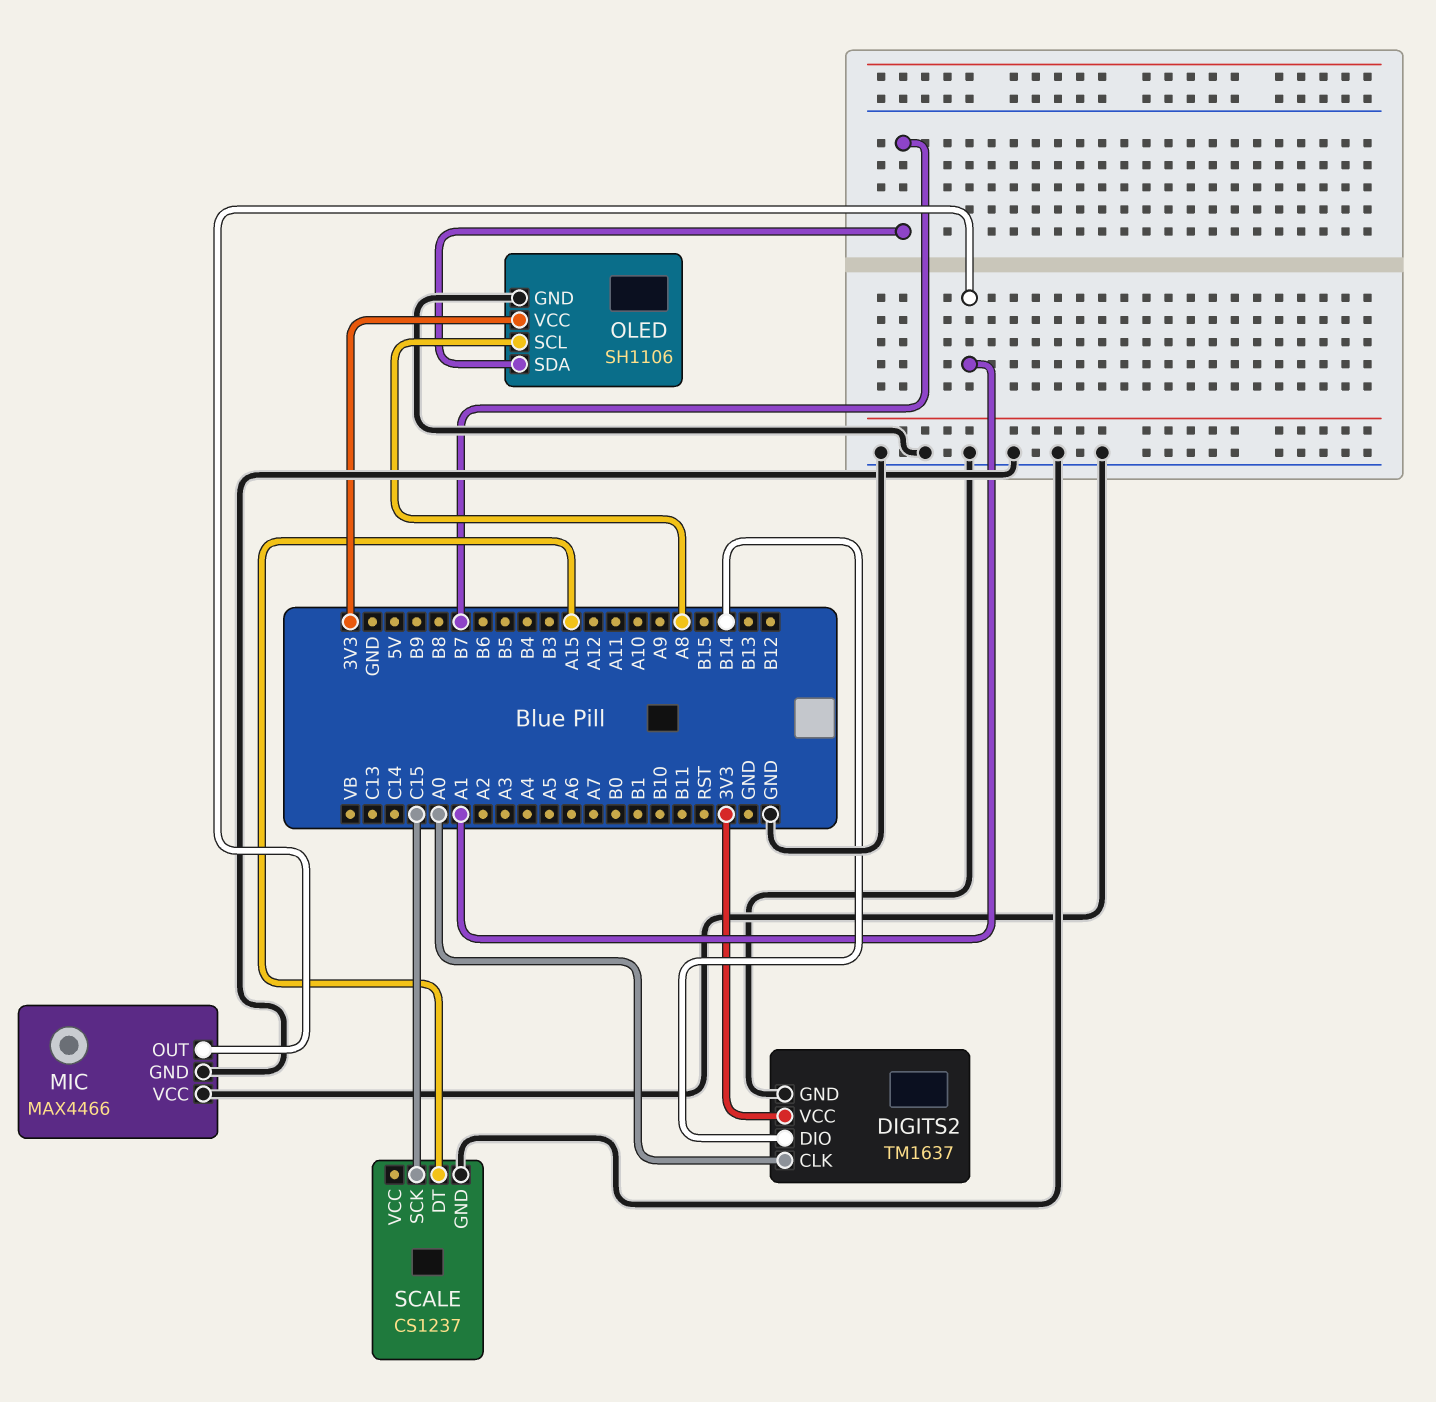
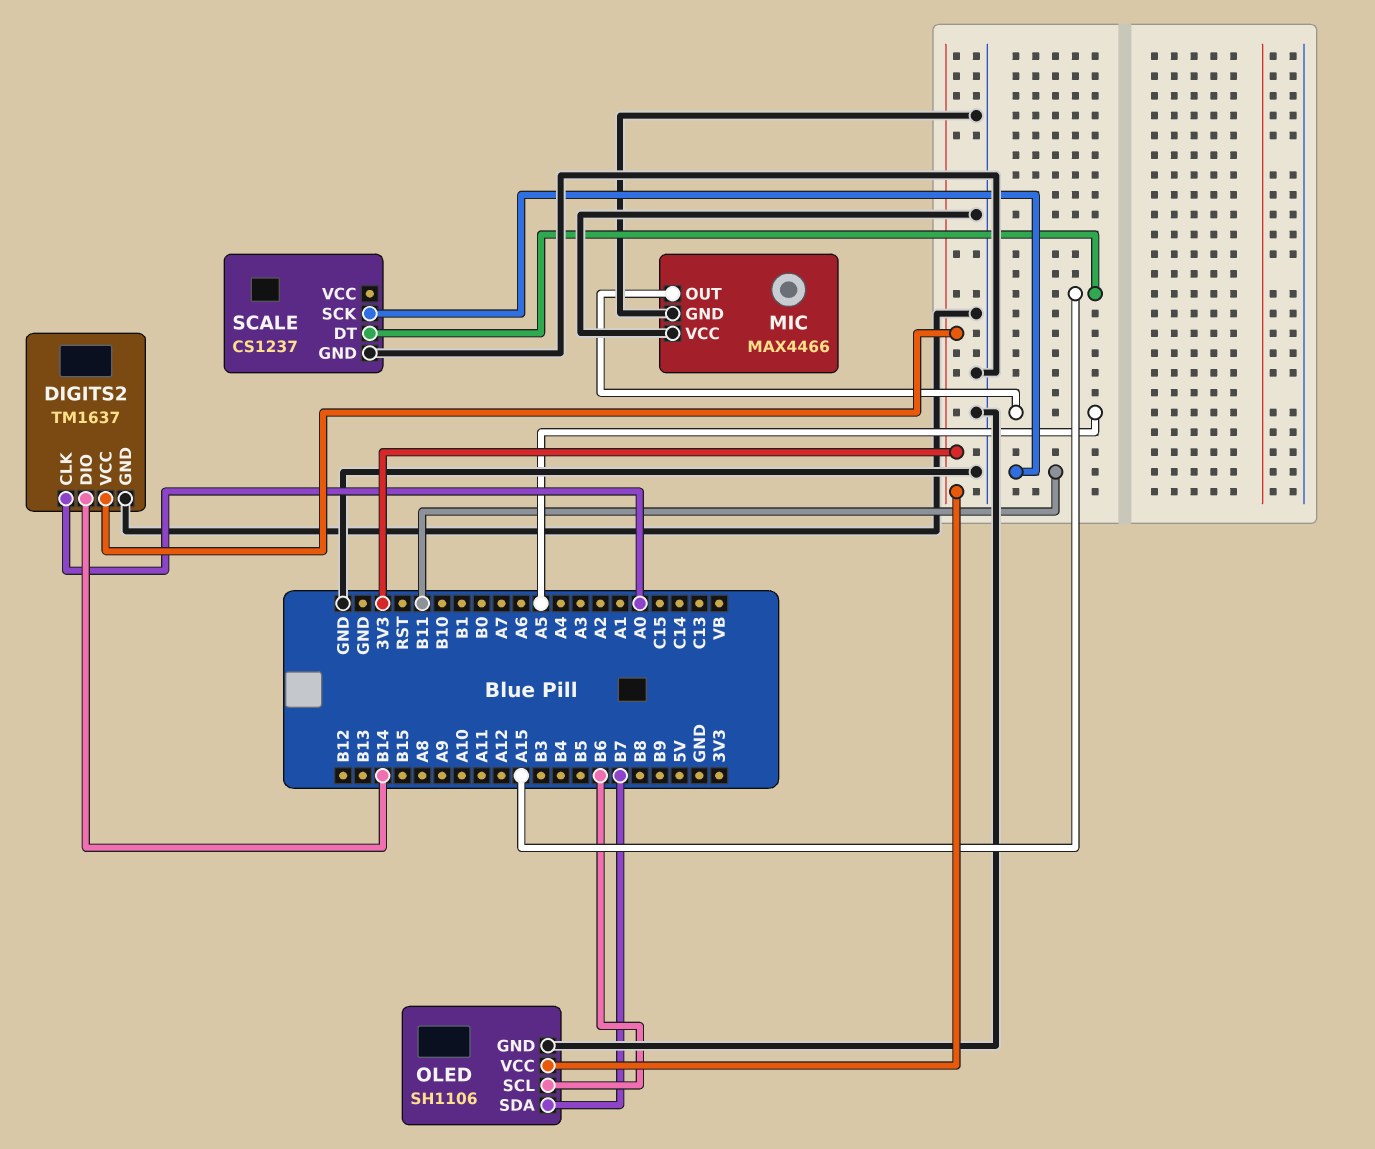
MIC pin OUT: A1 -> A5
OLED pin SCL: A8 -> B6
SCALE pin SCK: C15 -> B11

